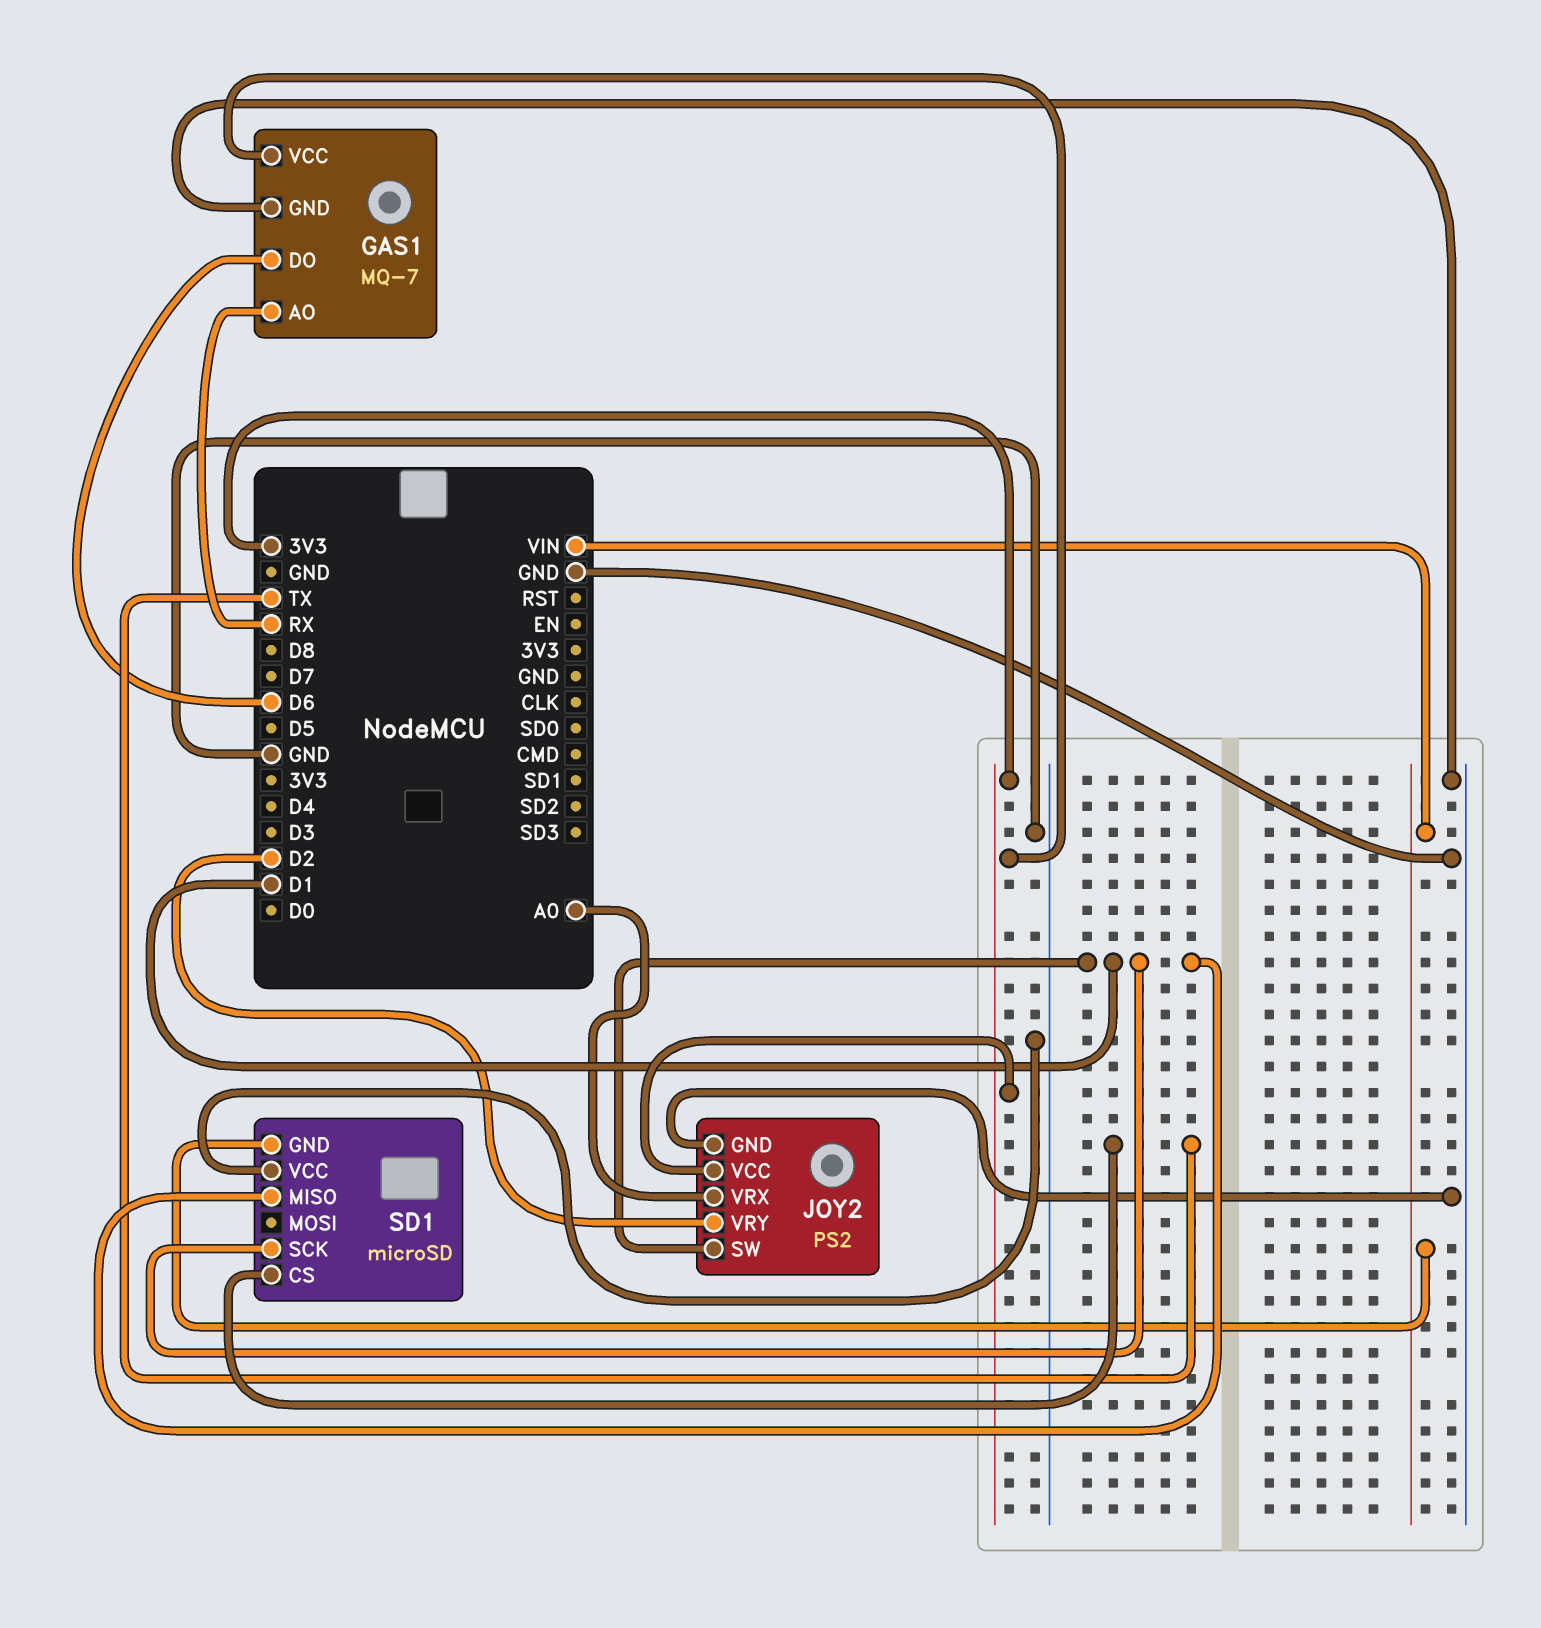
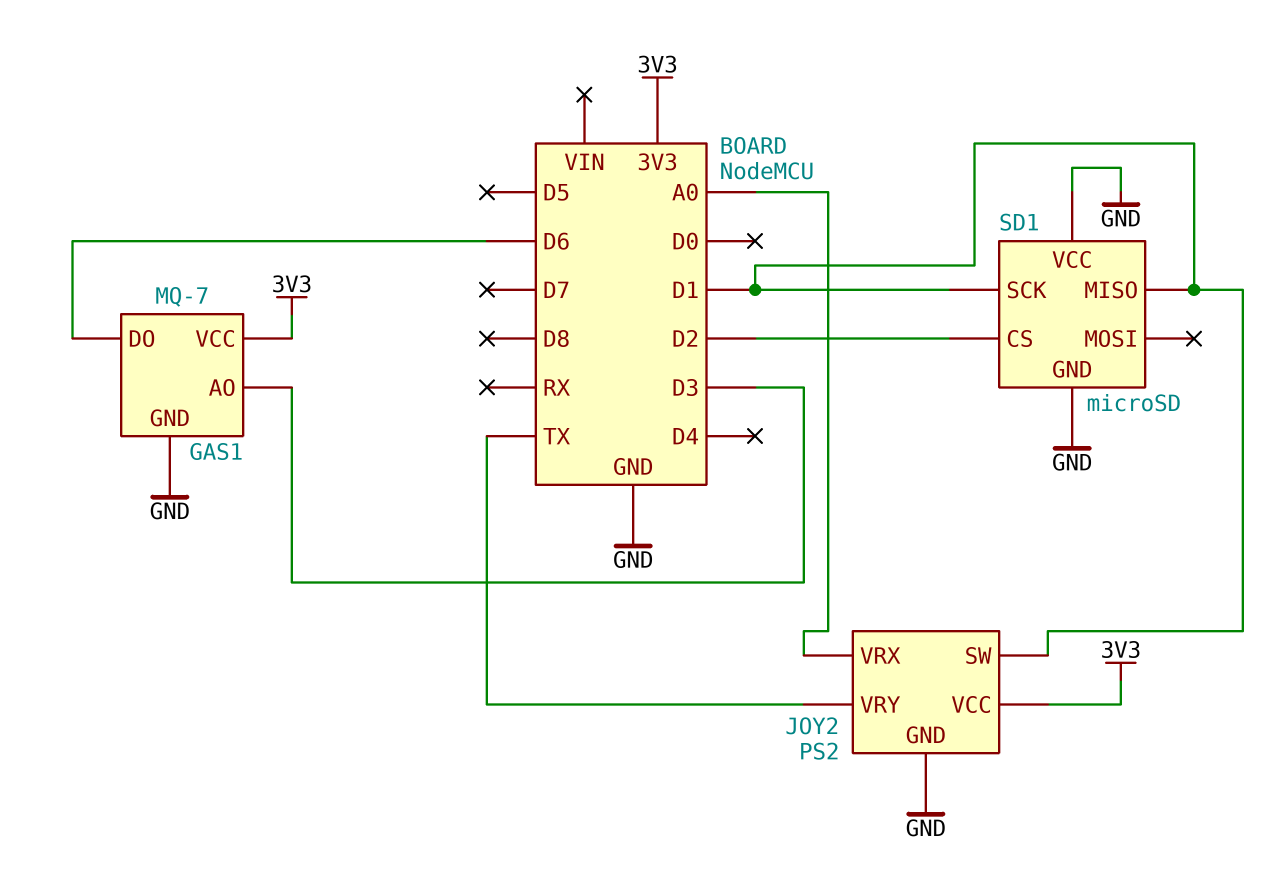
GAS1 pin AO: RX -> D3
JOY2 pin VRY: D2 -> TX
SD1 pin CS: TX -> D2
SD1 pin GND: VIN -> GND

